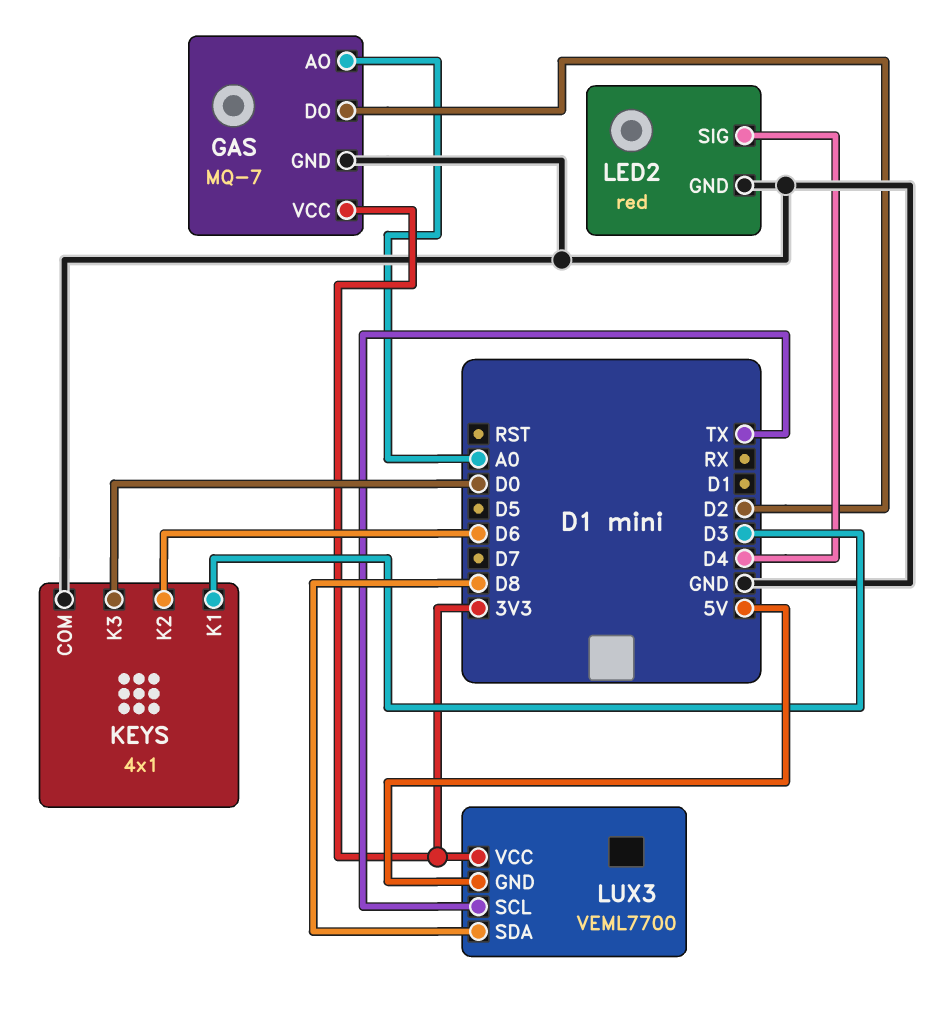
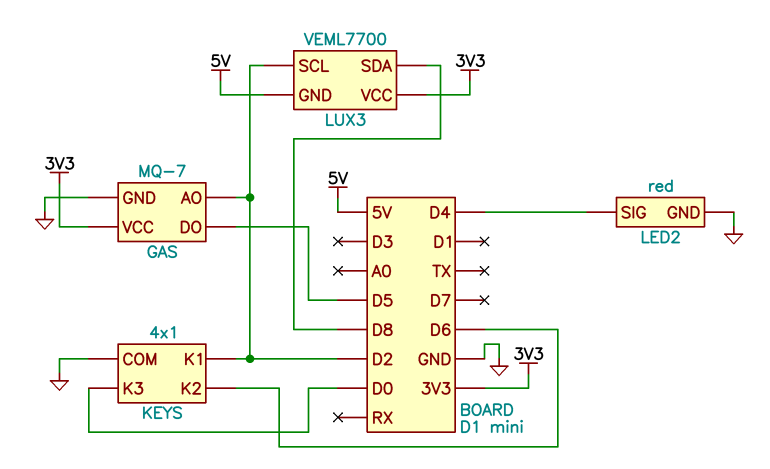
GAS pin AO: A0 -> D2
GAS pin DO: D2 -> D5
KEYS pin K1: D3 -> D2
LUX3 pin SCL: TX -> D2

